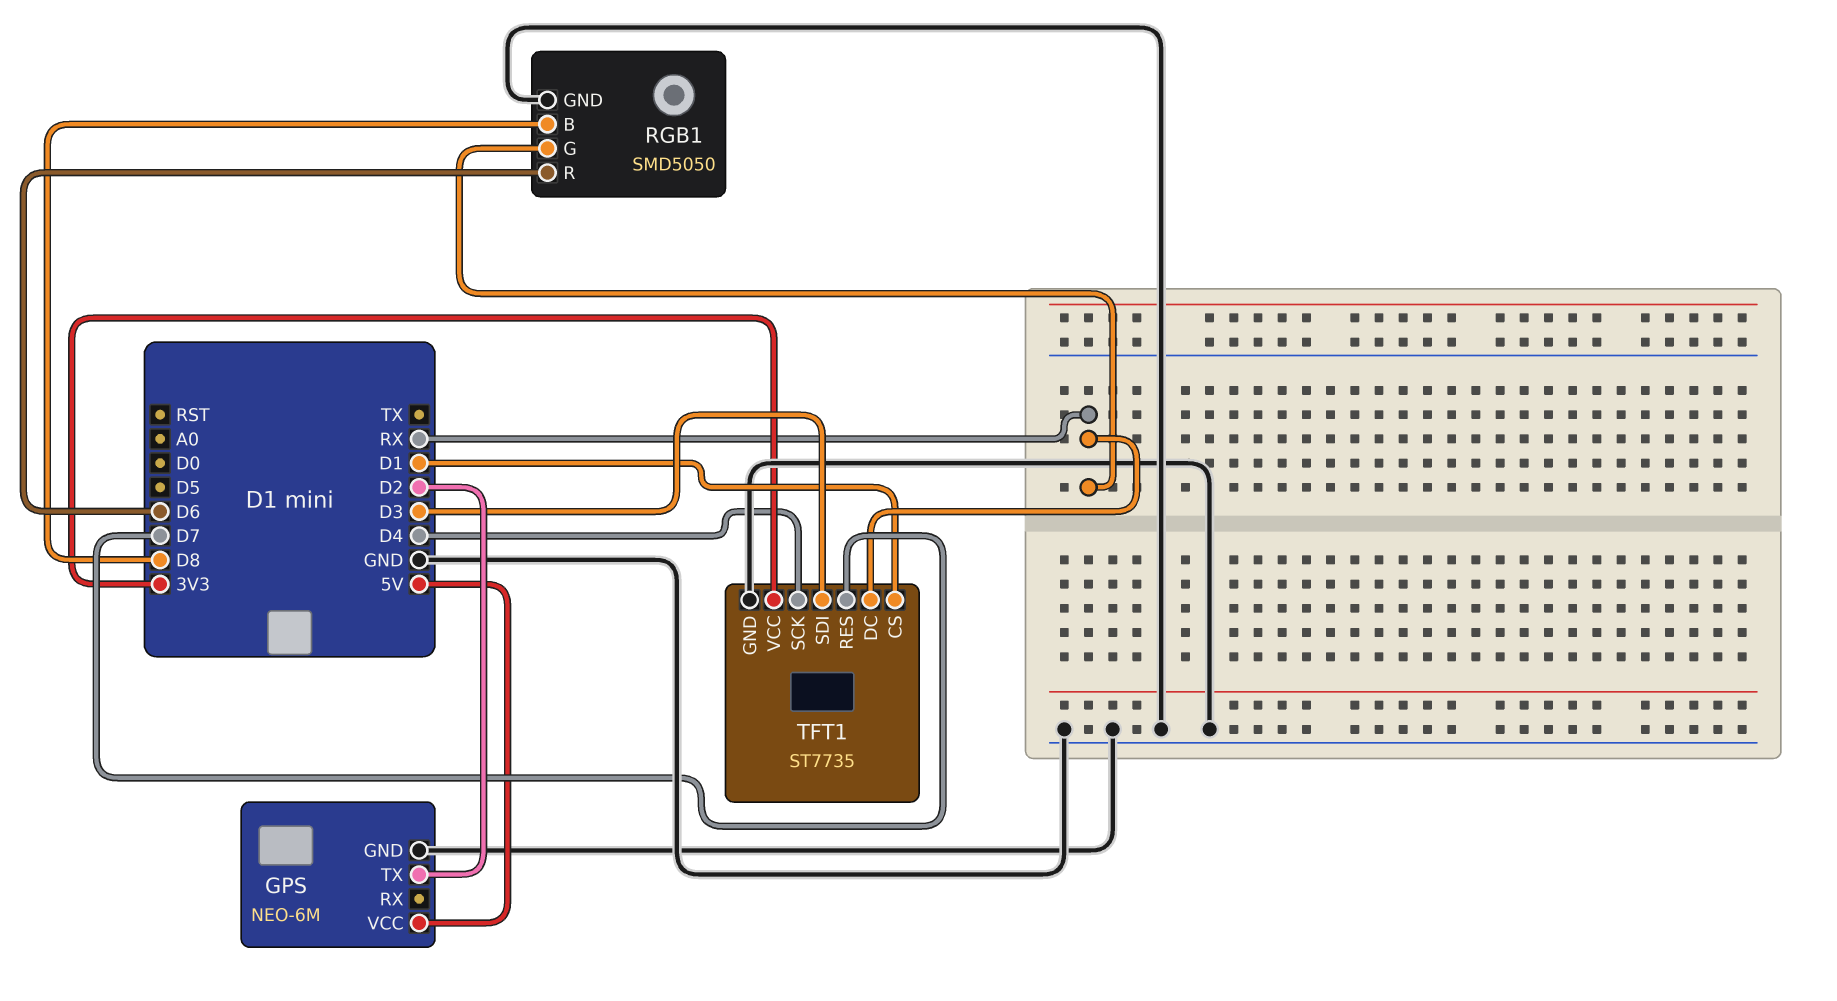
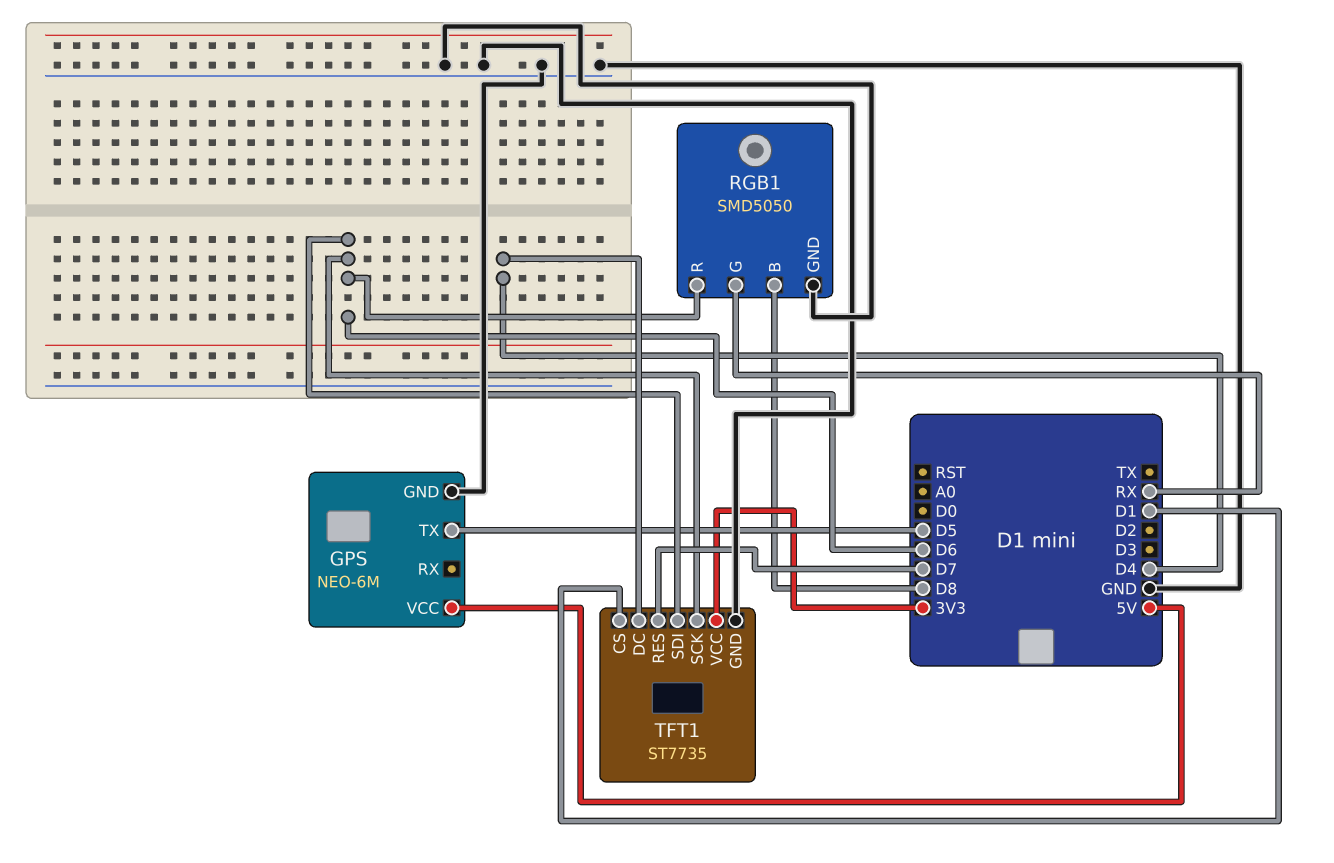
GPS pin TX: D2 -> D5
TFT1 pin DC: RX -> D4
TFT1 pin SCK: D4 -> D6
TFT1 pin SDI: D3 -> D6

